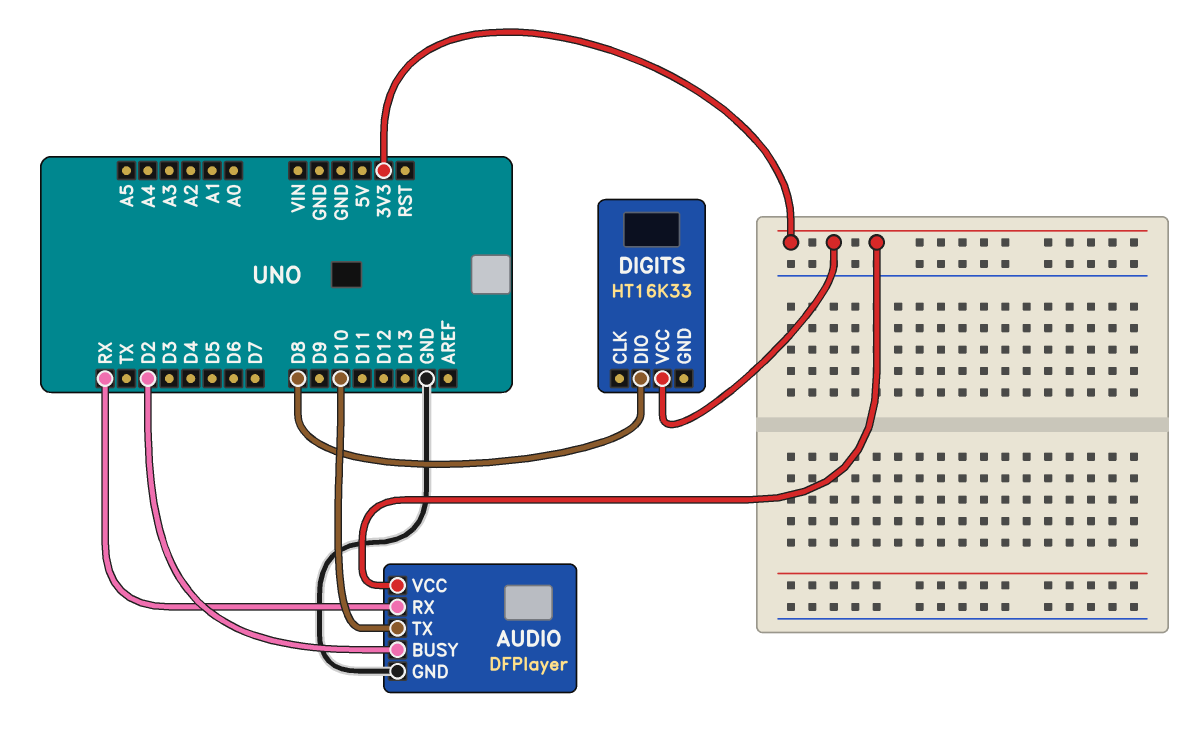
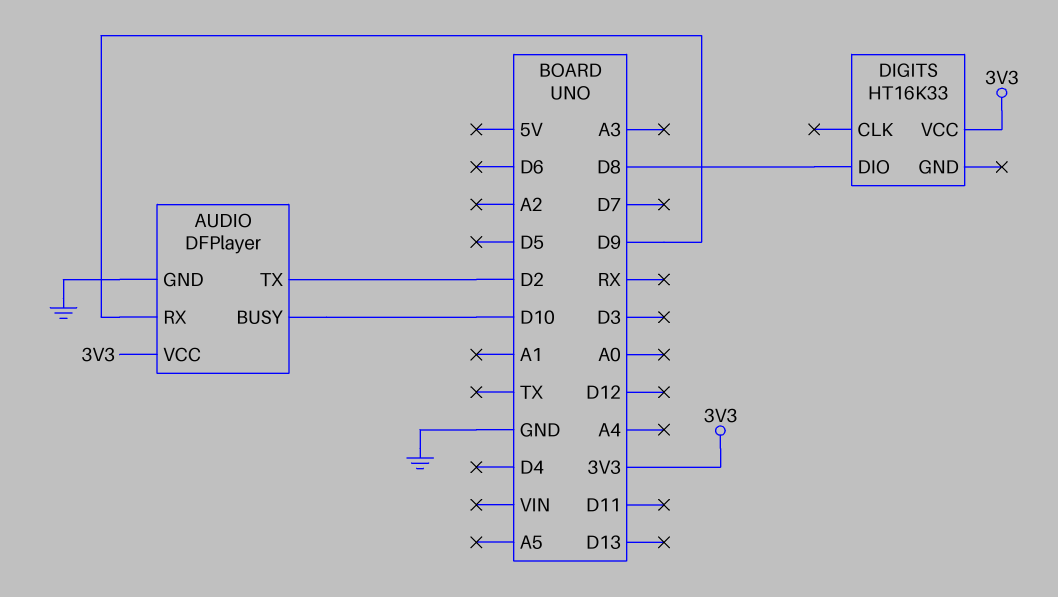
AUDIO pin BUSY: D2 -> D10
AUDIO pin RX: RX -> D9
AUDIO pin TX: D10 -> D2

